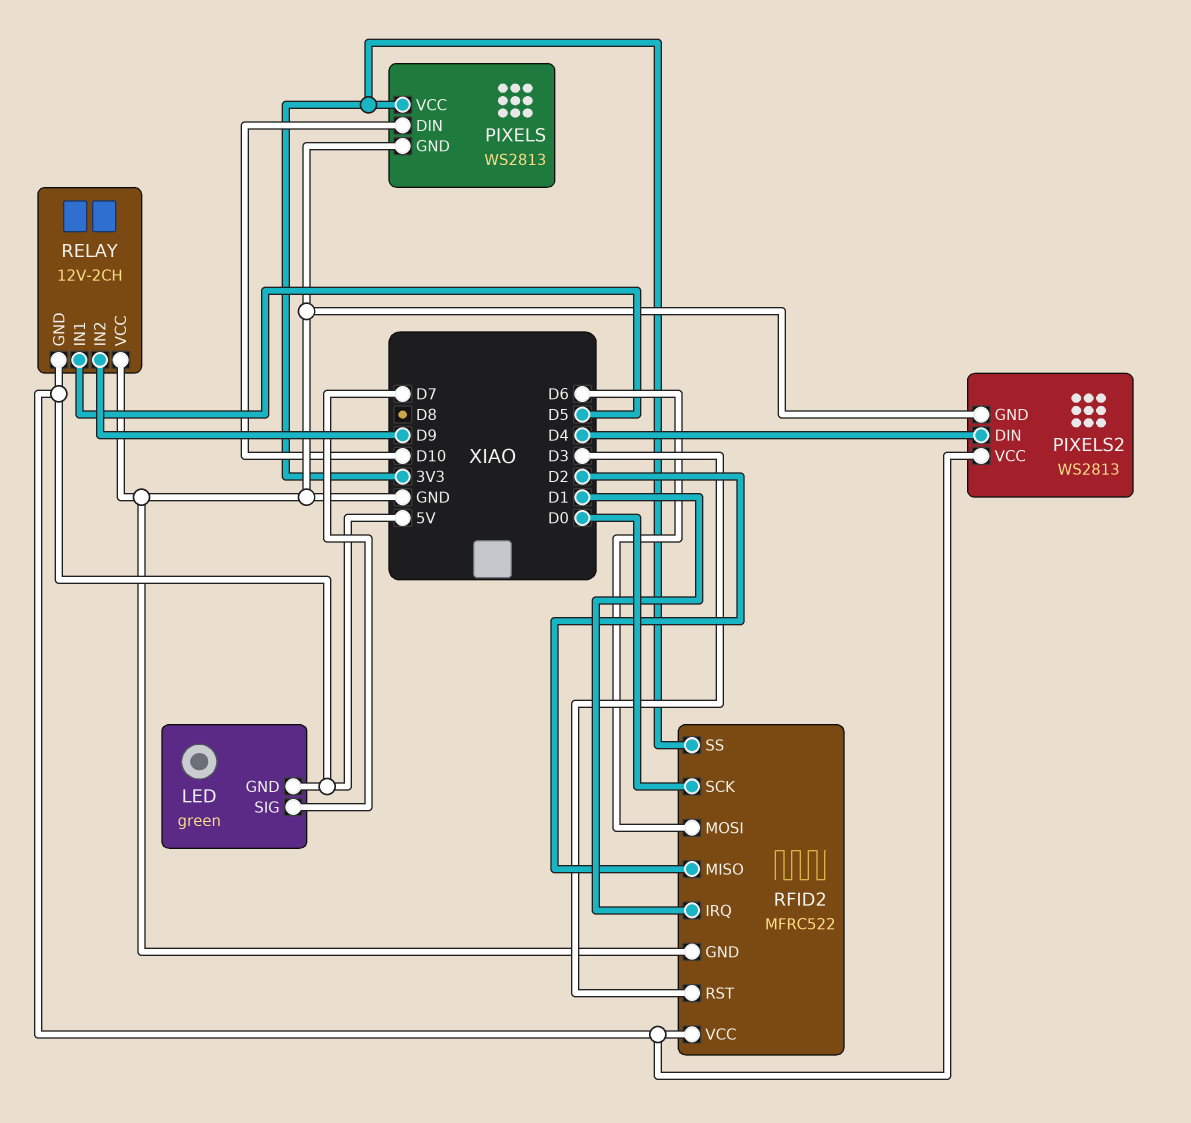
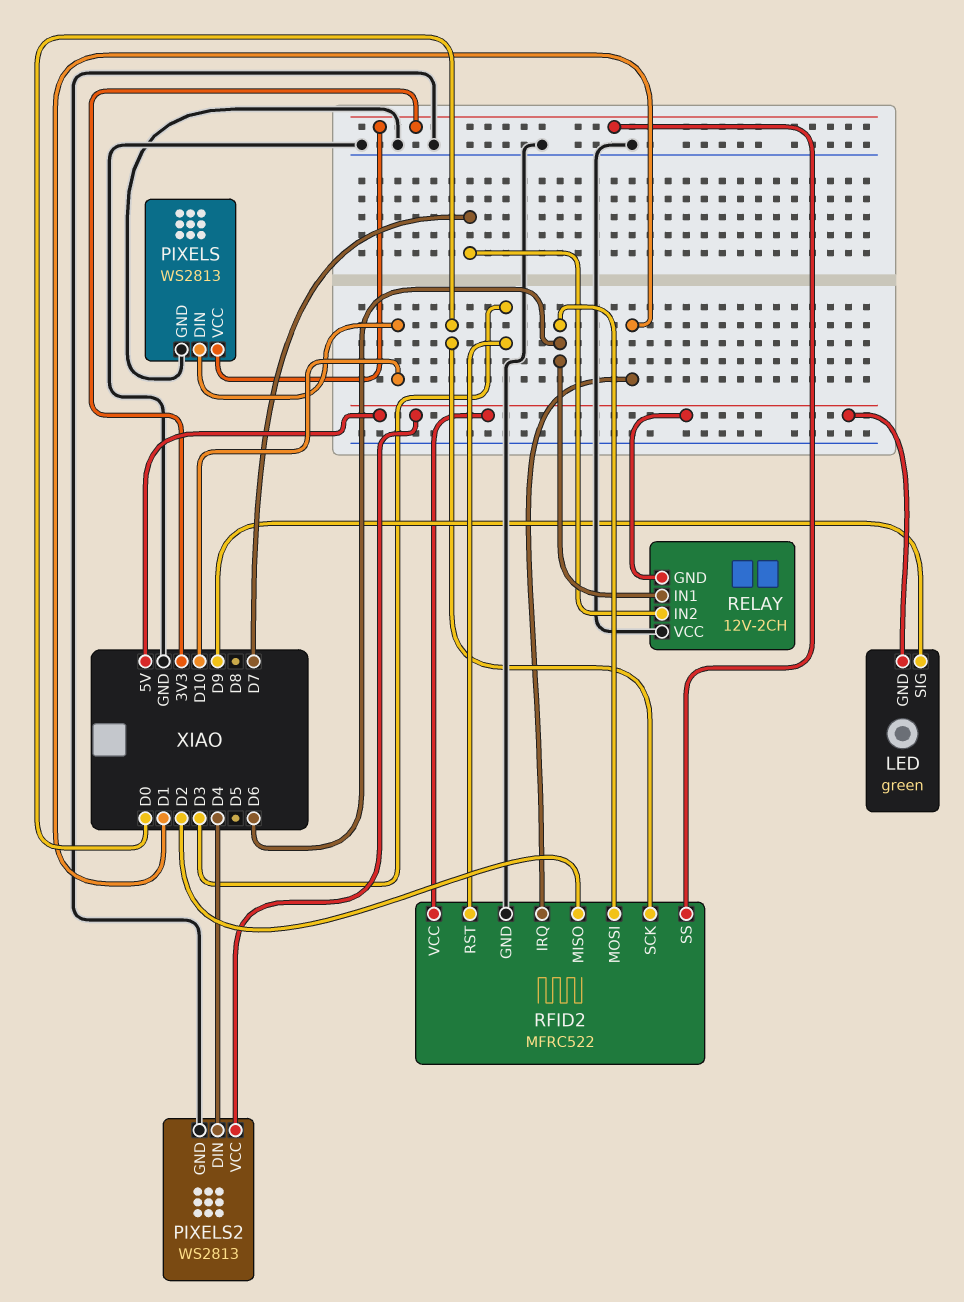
LED pin SIG: D7 -> D9
RELAY pin IN1: D5 -> D6
RELAY pin IN2: D9 -> D7

